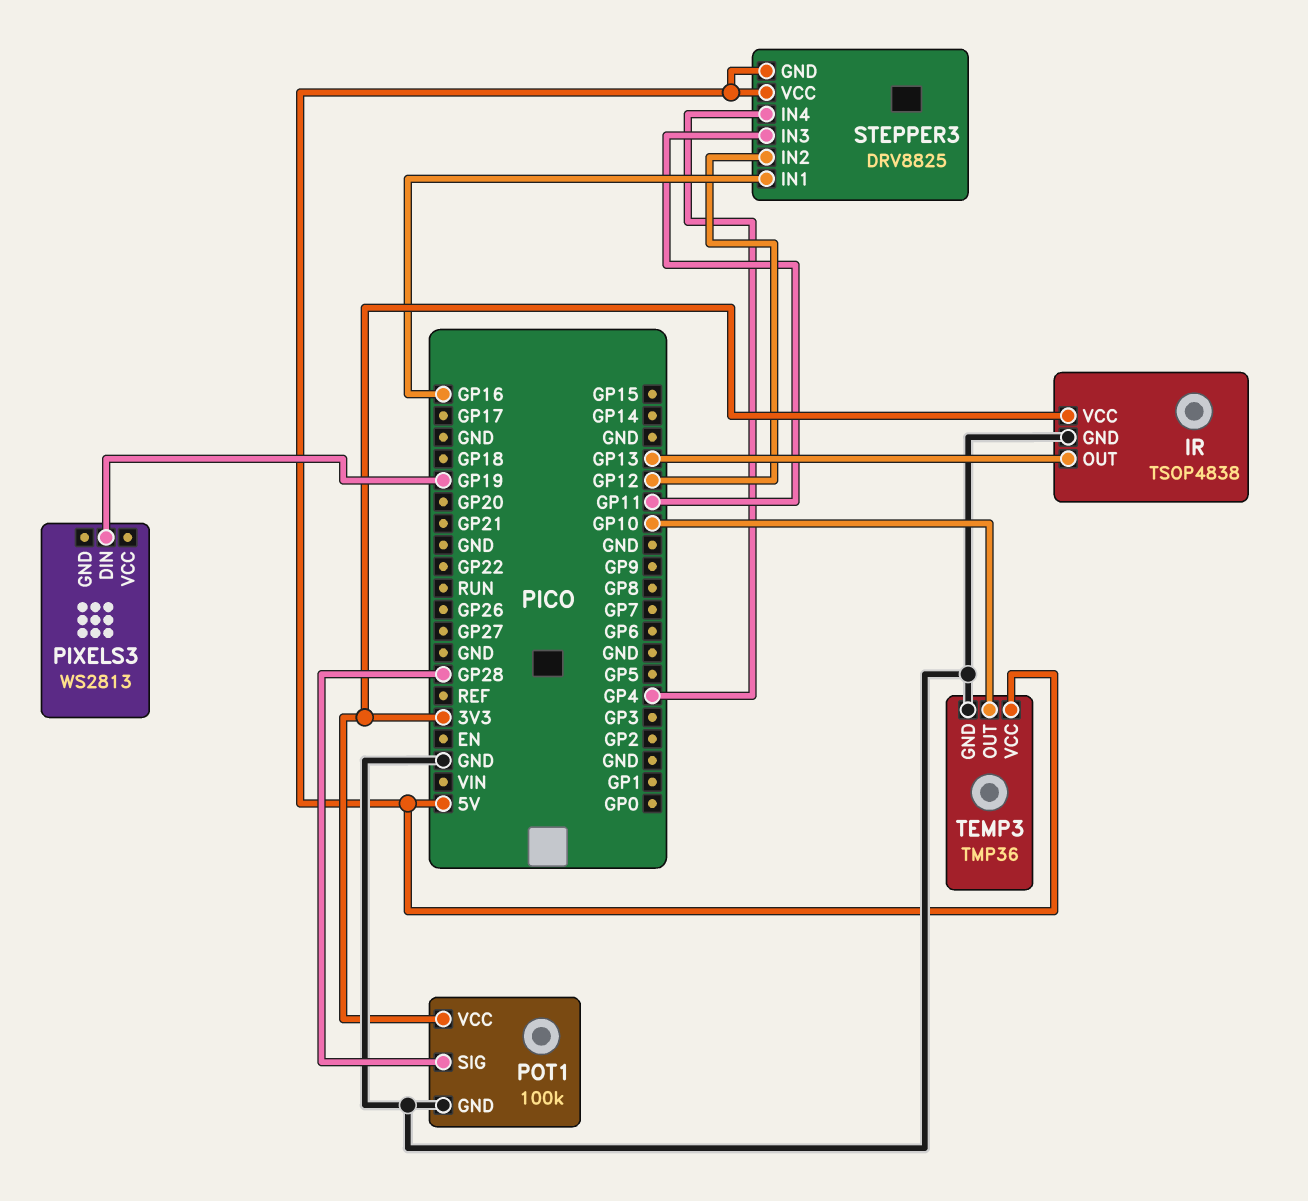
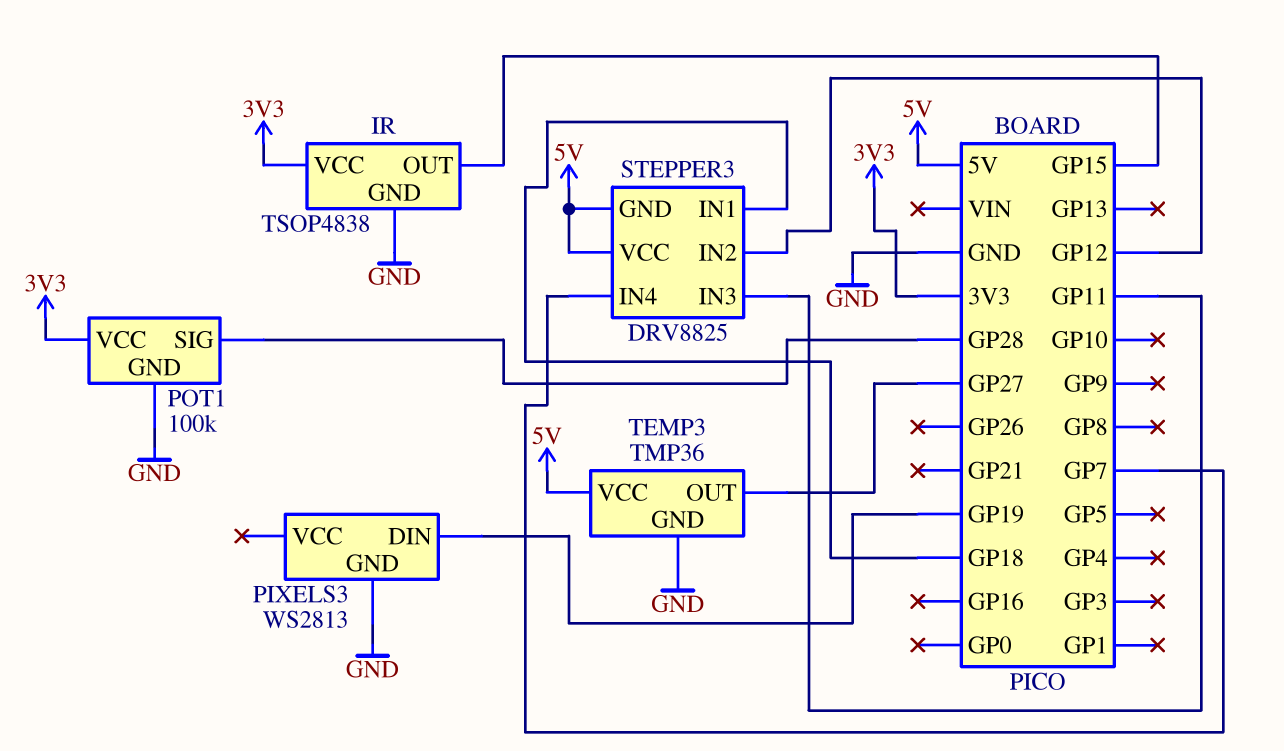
IR pin OUT: GP13 -> GP15
PIXELS3 pin GND: none -> GND
STEPPER3 pin IN1: GP16 -> GP18
STEPPER3 pin IN4: GP4 -> GP7
TEMP3 pin OUT: GP10 -> GP27

